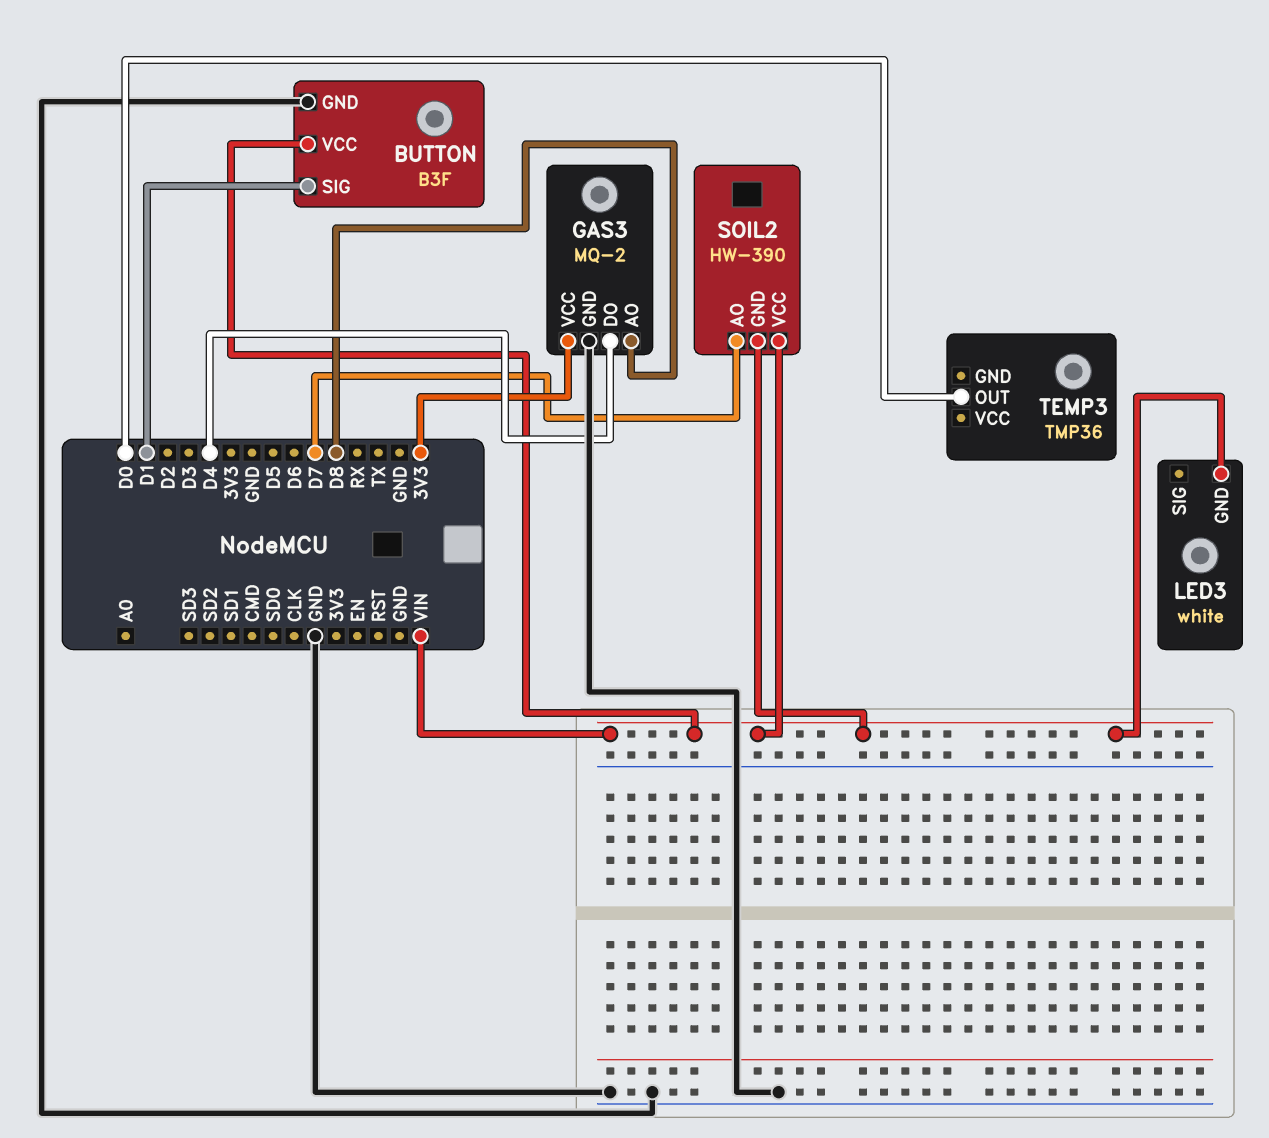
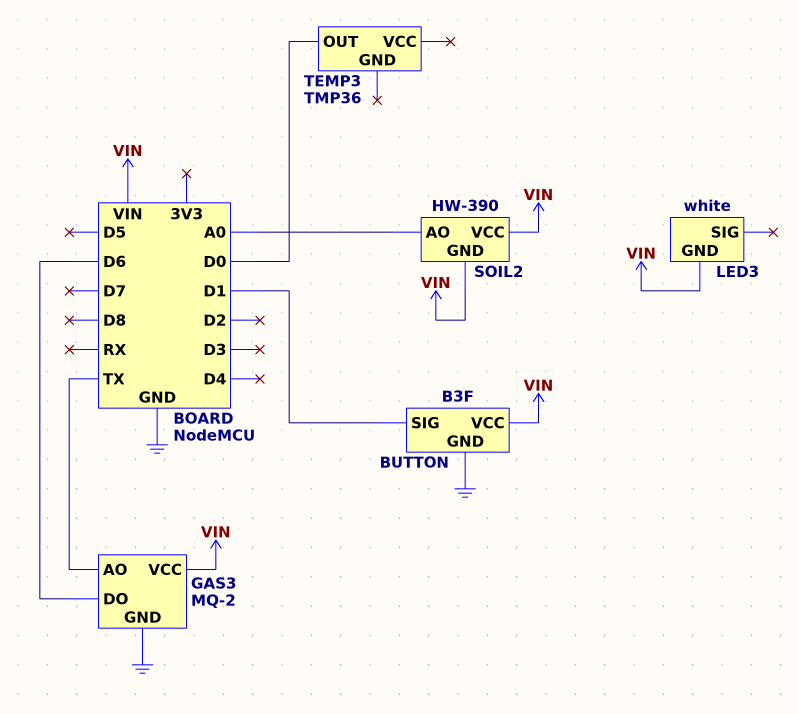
GAS3 pin AO: D8 -> TX
GAS3 pin DO: D4 -> D6
GAS3 pin VCC: 3V3 -> VIN
SOIL2 pin AO: D7 -> A0

